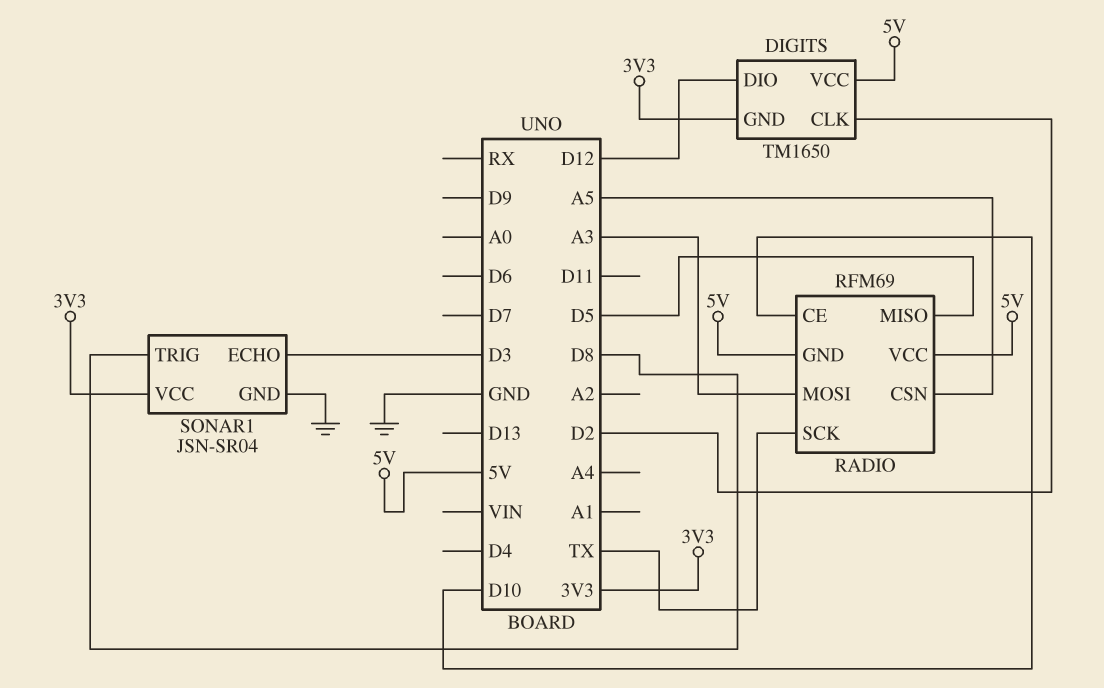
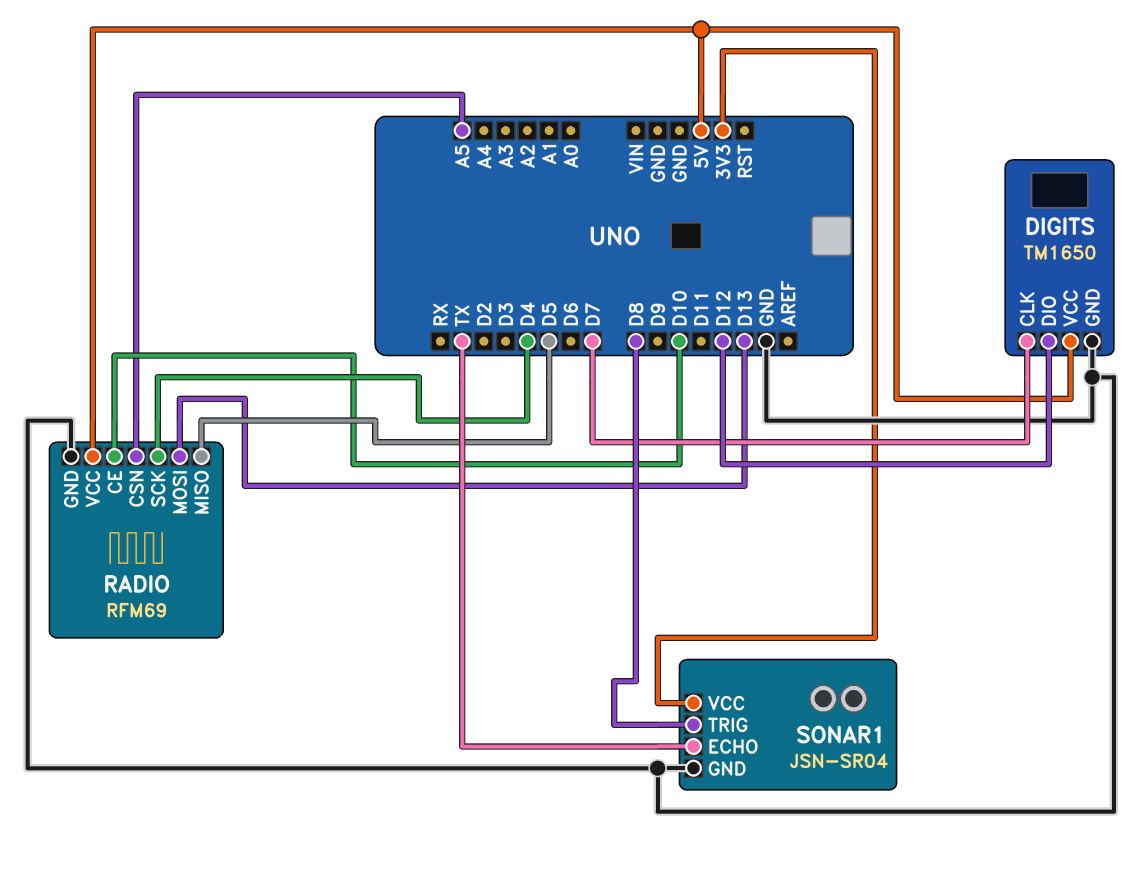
DIGITS pin CLK: D2 -> D7
DIGITS pin GND: 3V3 -> GND
RADIO pin GND: 5V -> GND
RADIO pin MOSI: A3 -> D13
RADIO pin SCK: TX -> D4
SONAR1 pin ECHO: D3 -> TX

